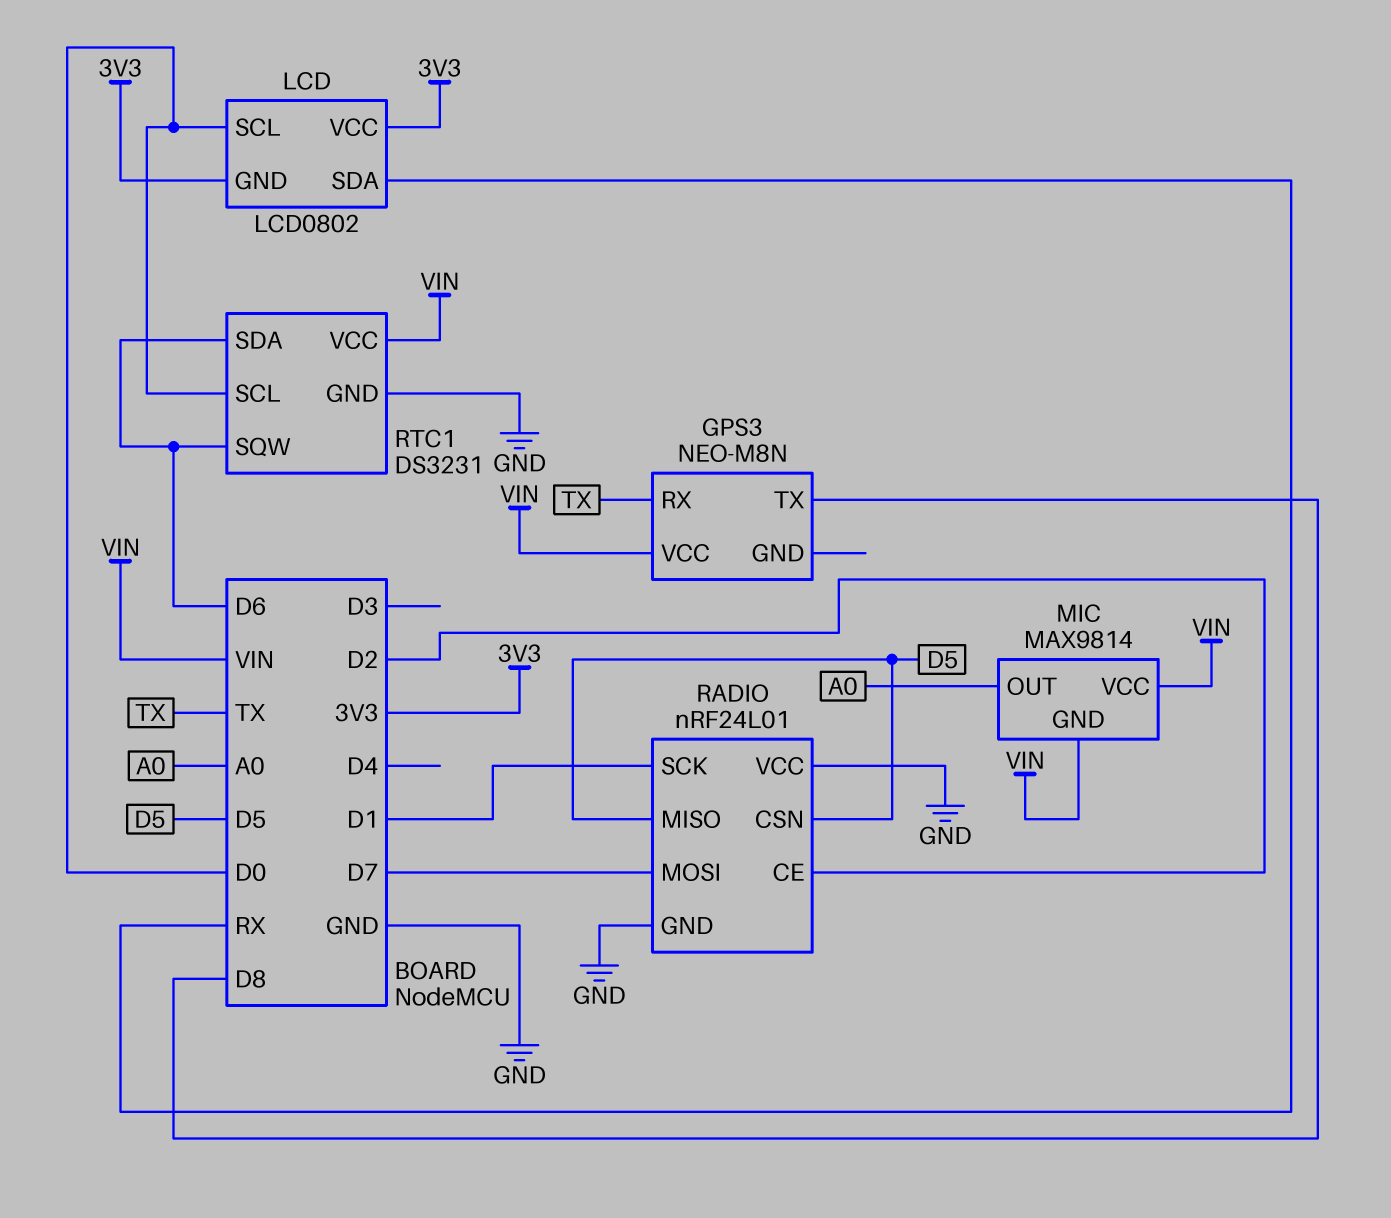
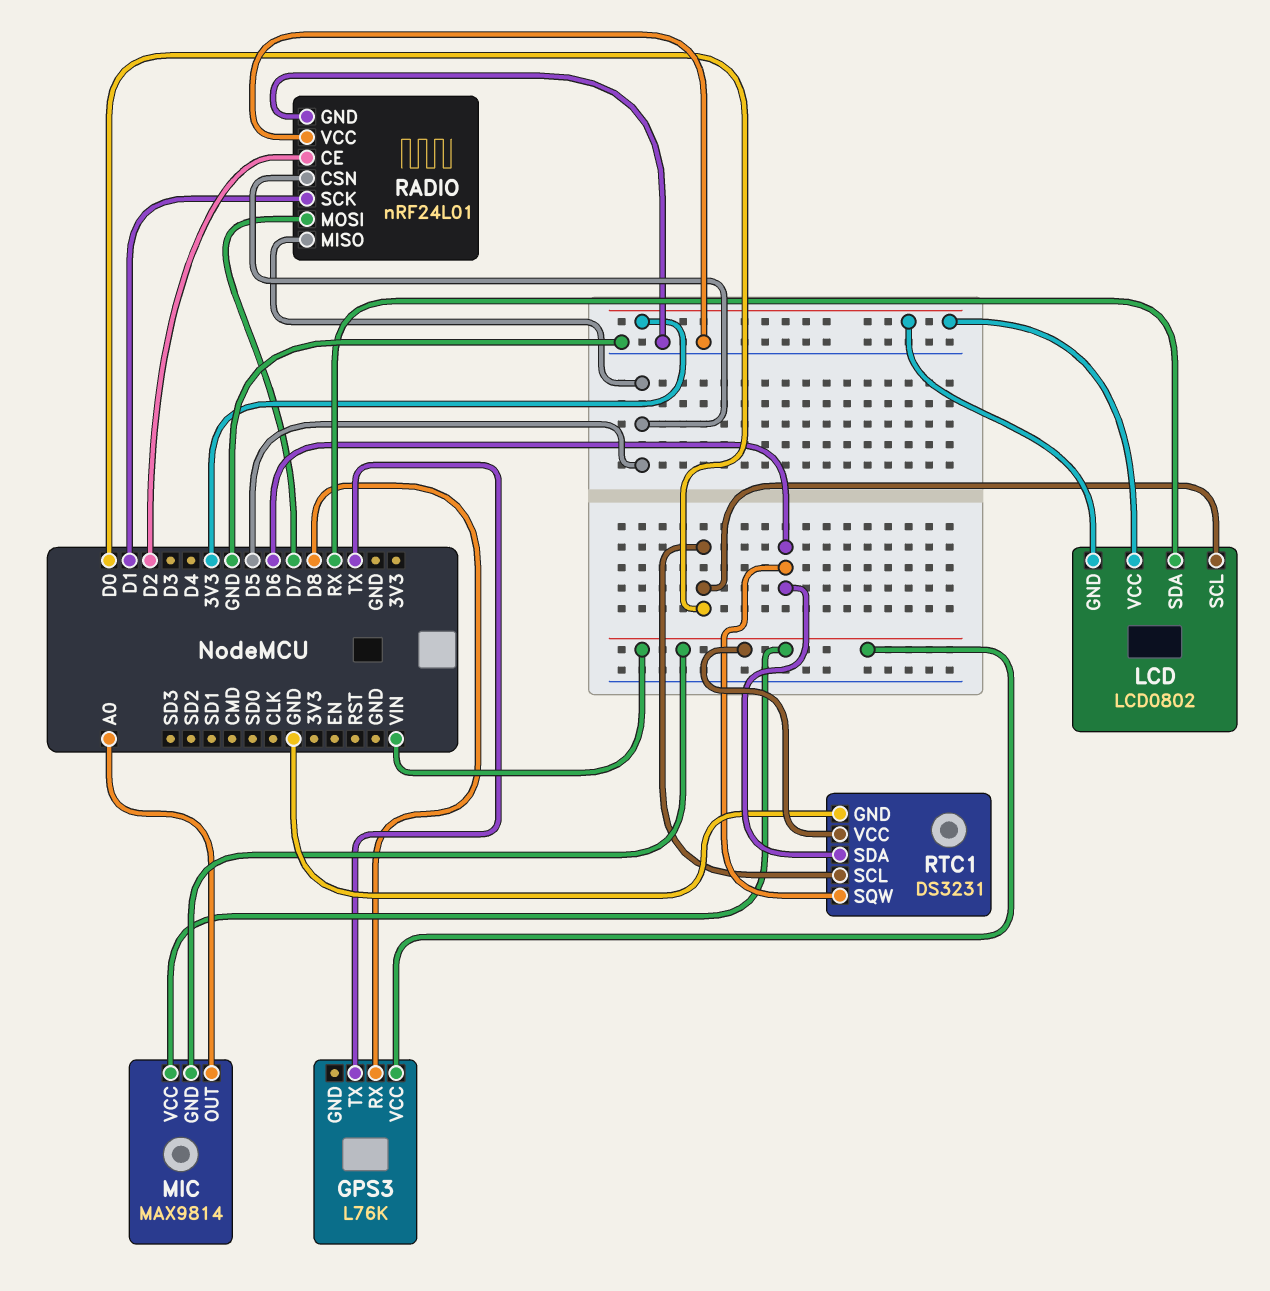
GPS3: NEO-M8N -> L76K
GPS3 pin RX: TX -> D8
GPS3 pin TX: D8 -> TX

